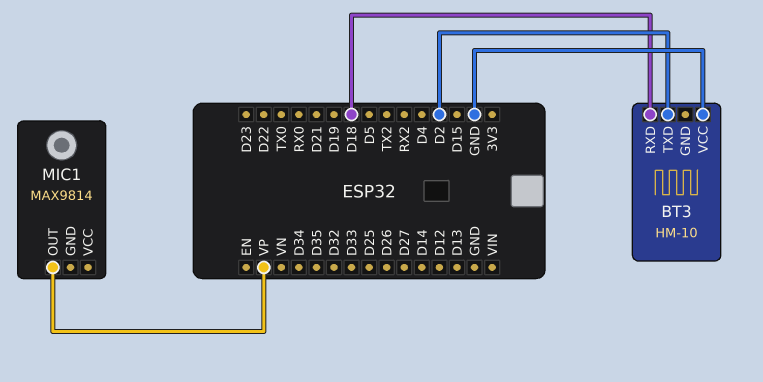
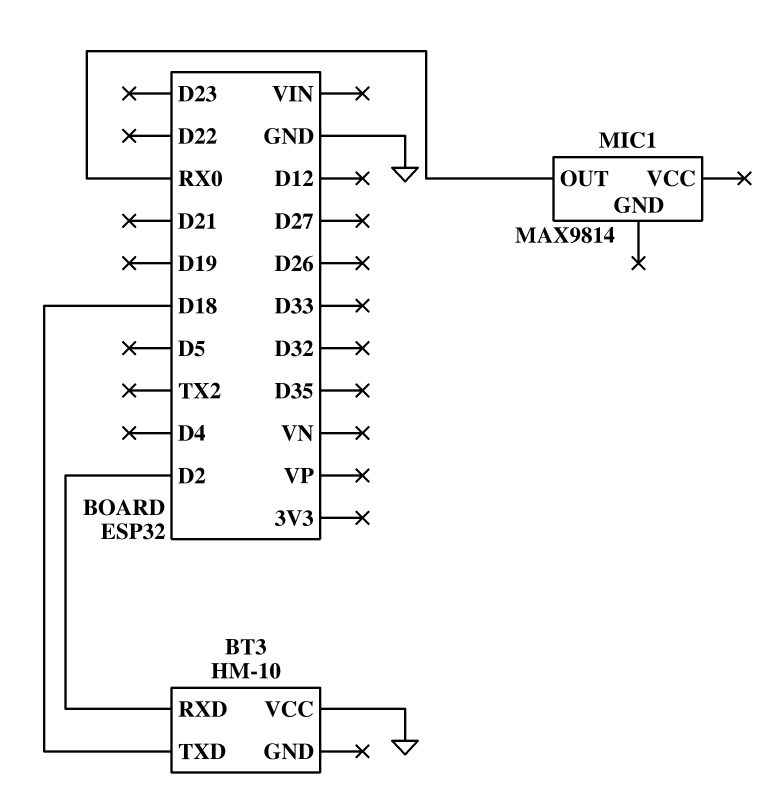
BT3 pin RXD: D18 -> D2
BT3 pin TXD: D2 -> D18
MIC1 pin OUT: VP -> RX0

